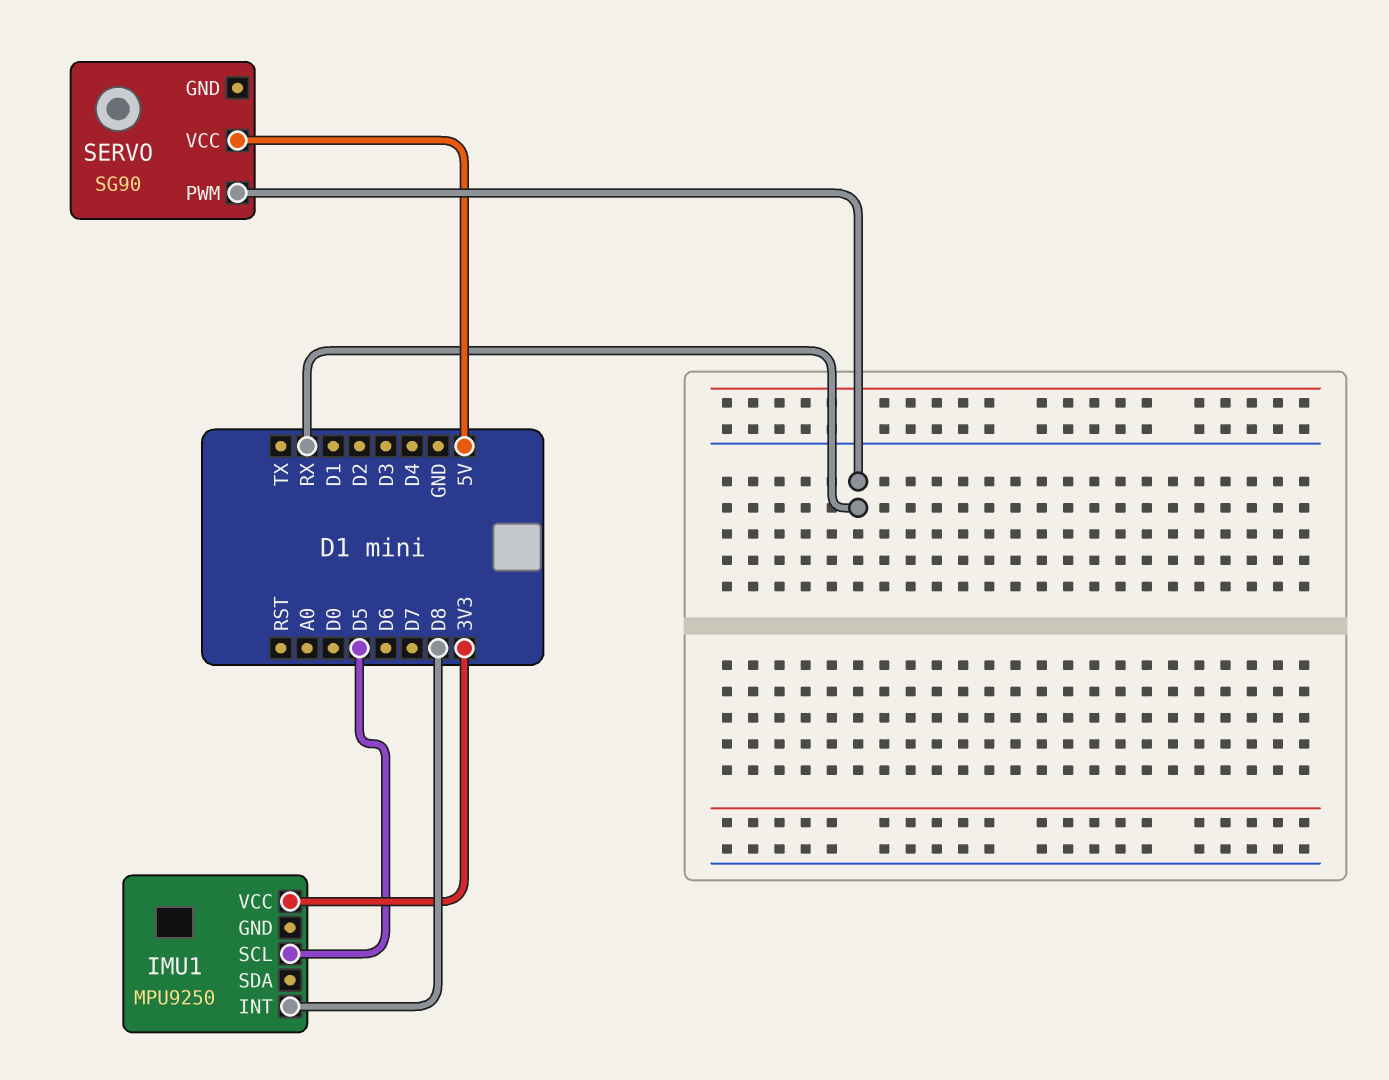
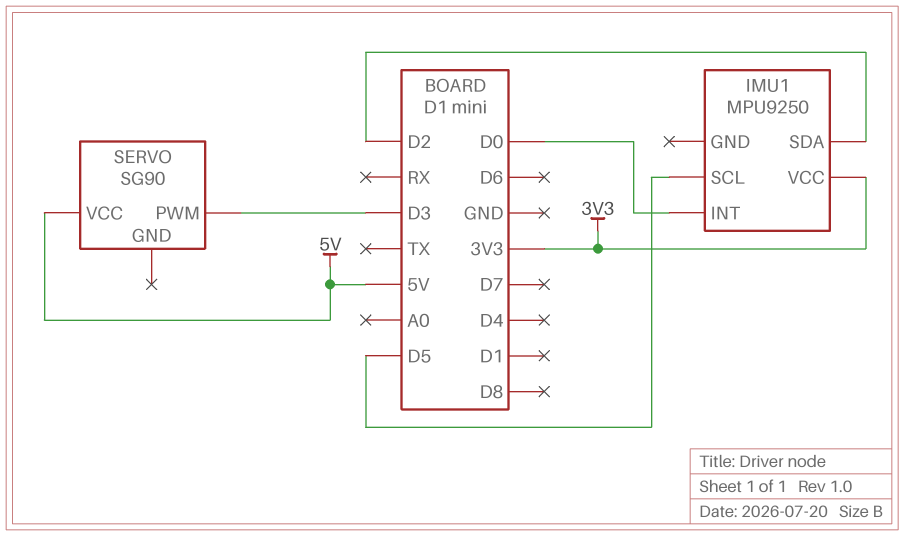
IMU1 pin INT: D8 -> D0
IMU1 pin SDA: none -> D2
SERVO pin PWM: RX -> D3

